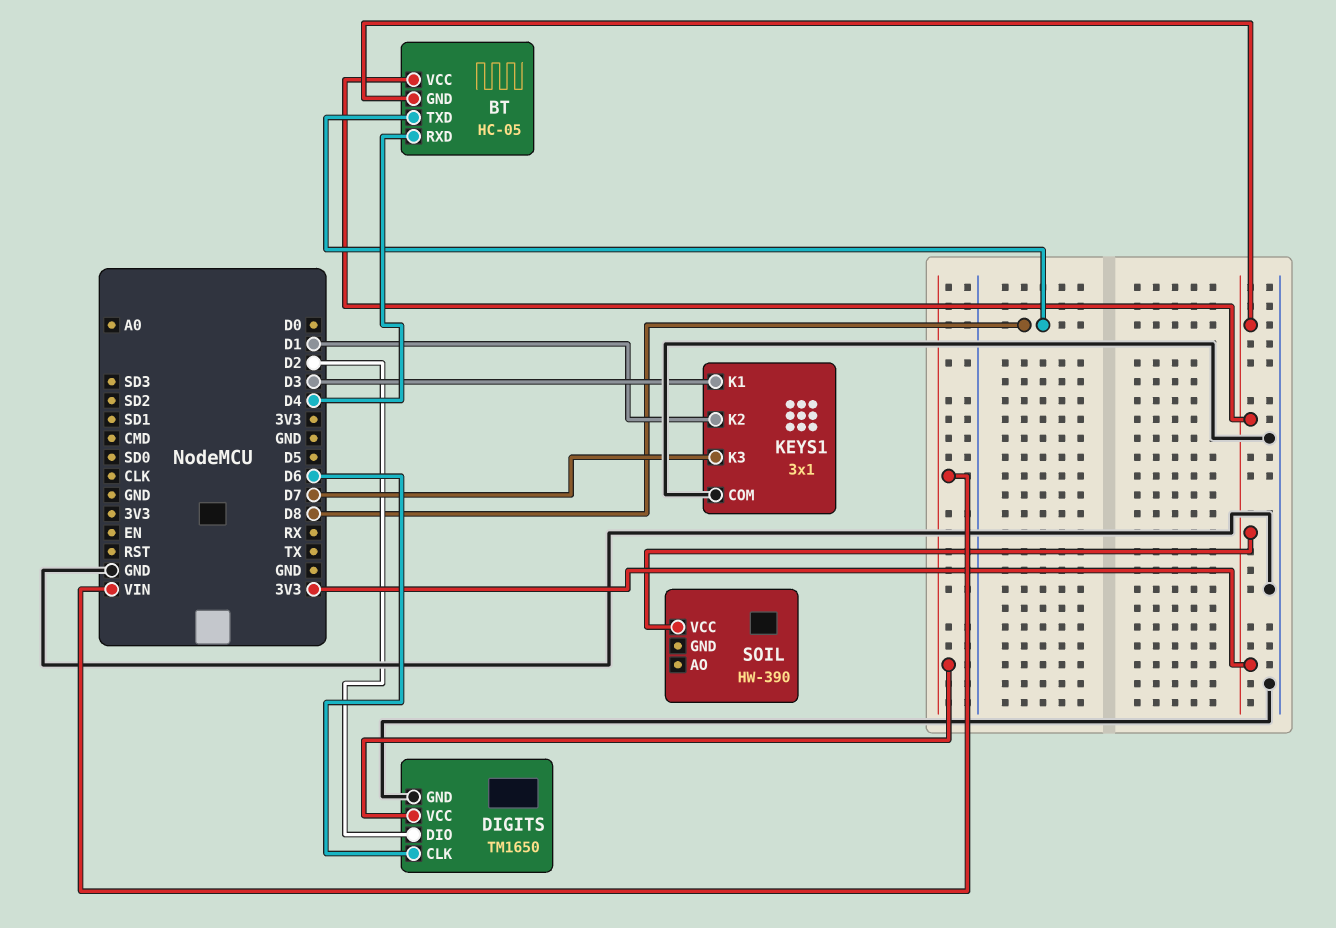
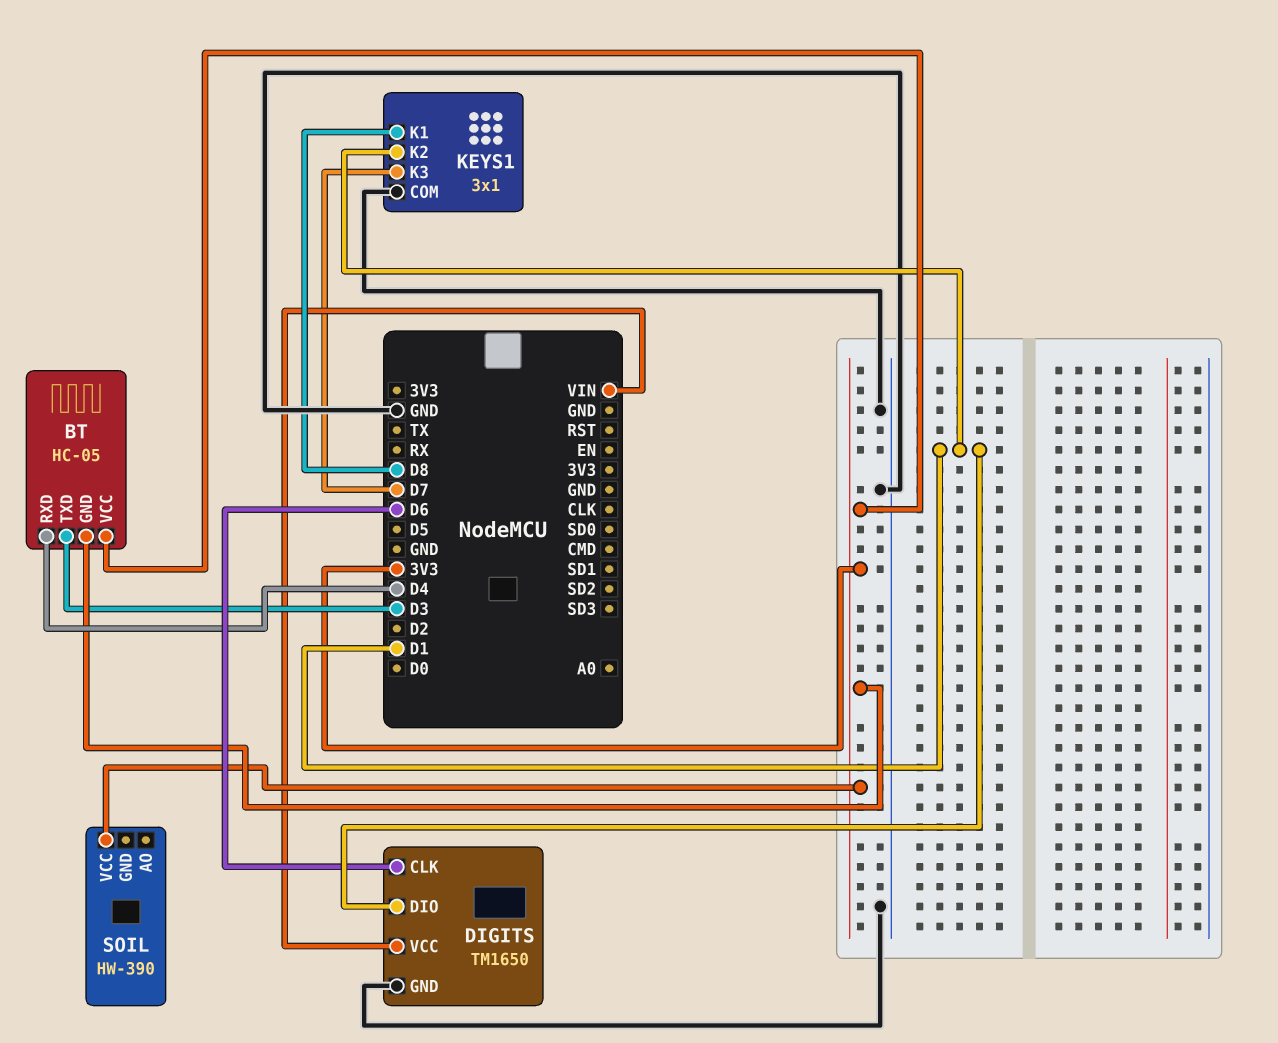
BT pin TXD: D8 -> D3
DIGITS pin DIO: D2 -> D1
KEYS1 pin K1: D3 -> D8

